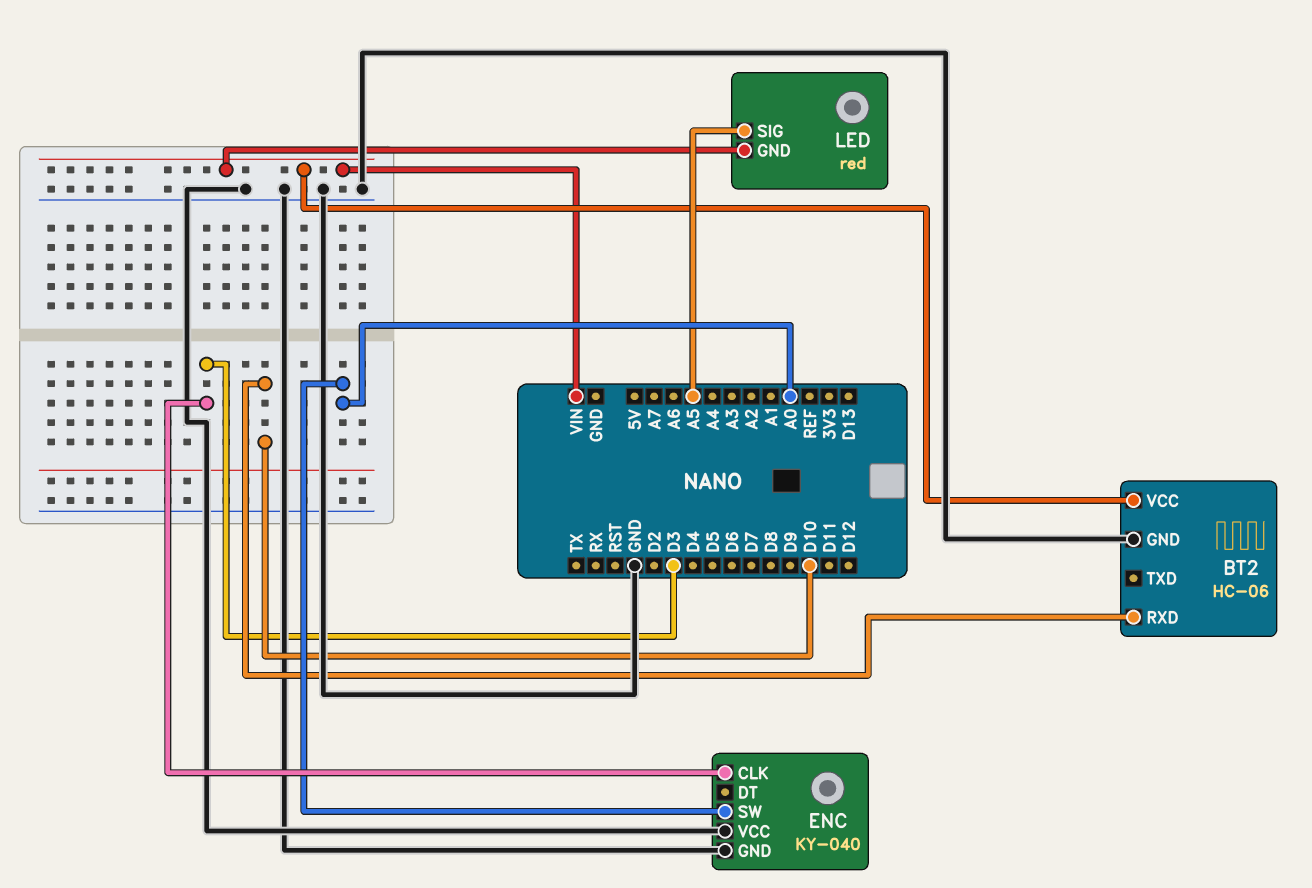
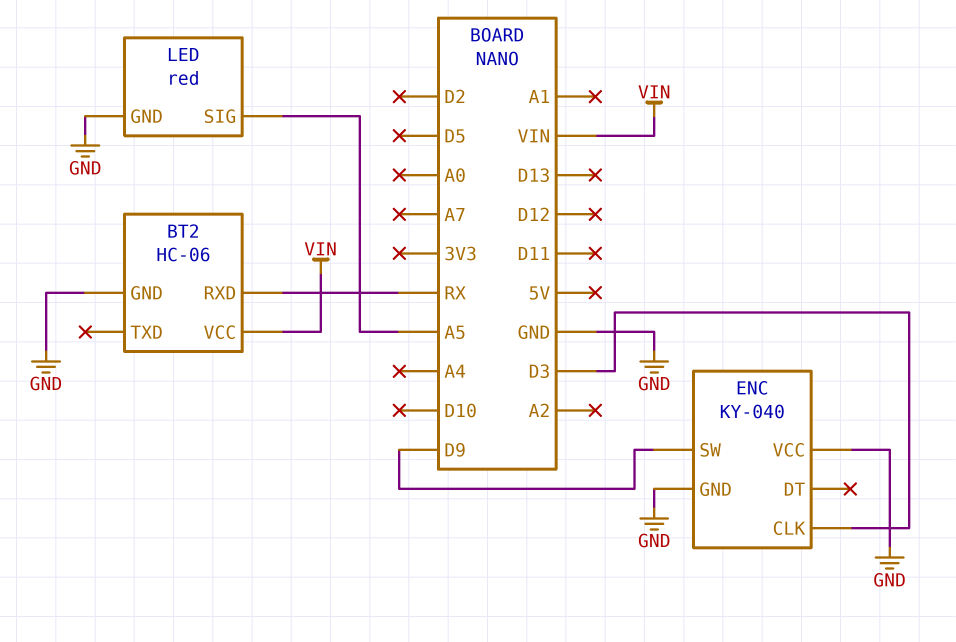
BT2 pin RXD: D10 -> RX
ENC pin SW: A0 -> D9
LED pin GND: VIN -> GND

